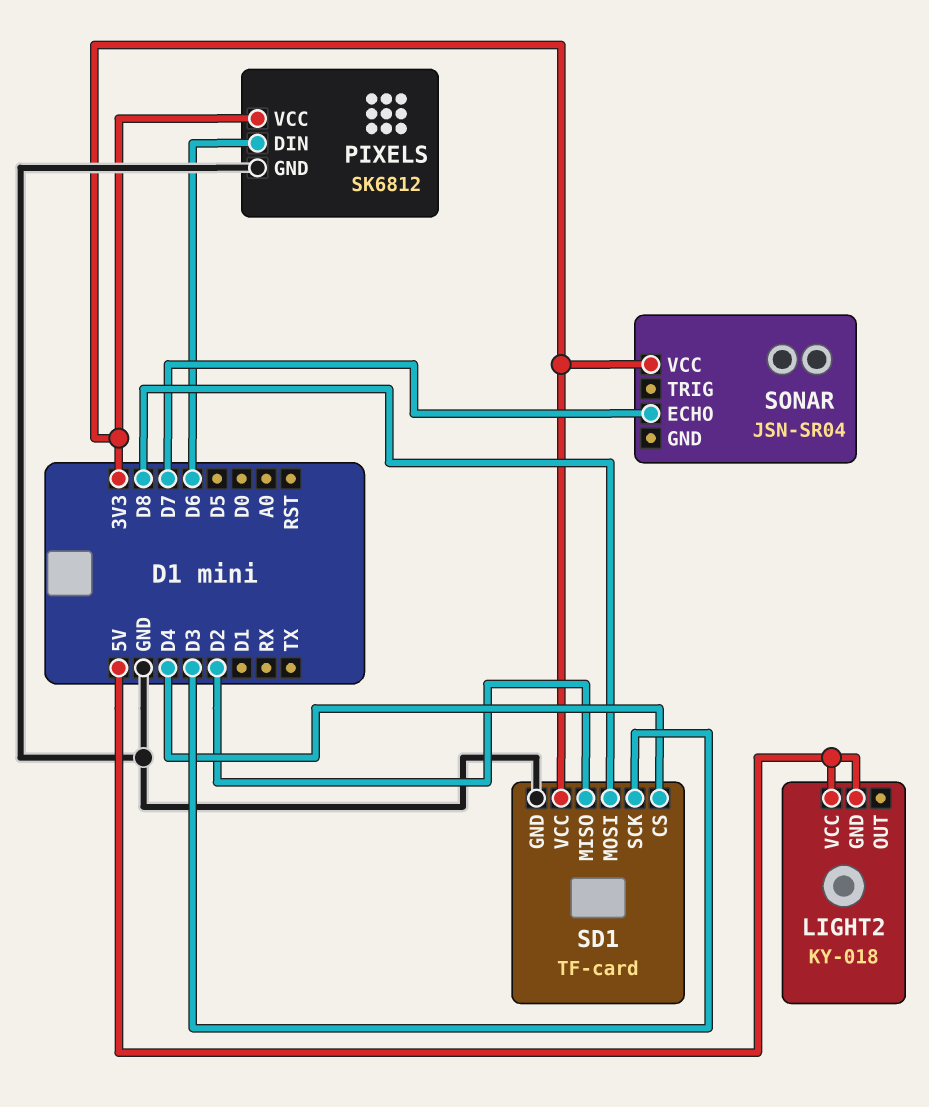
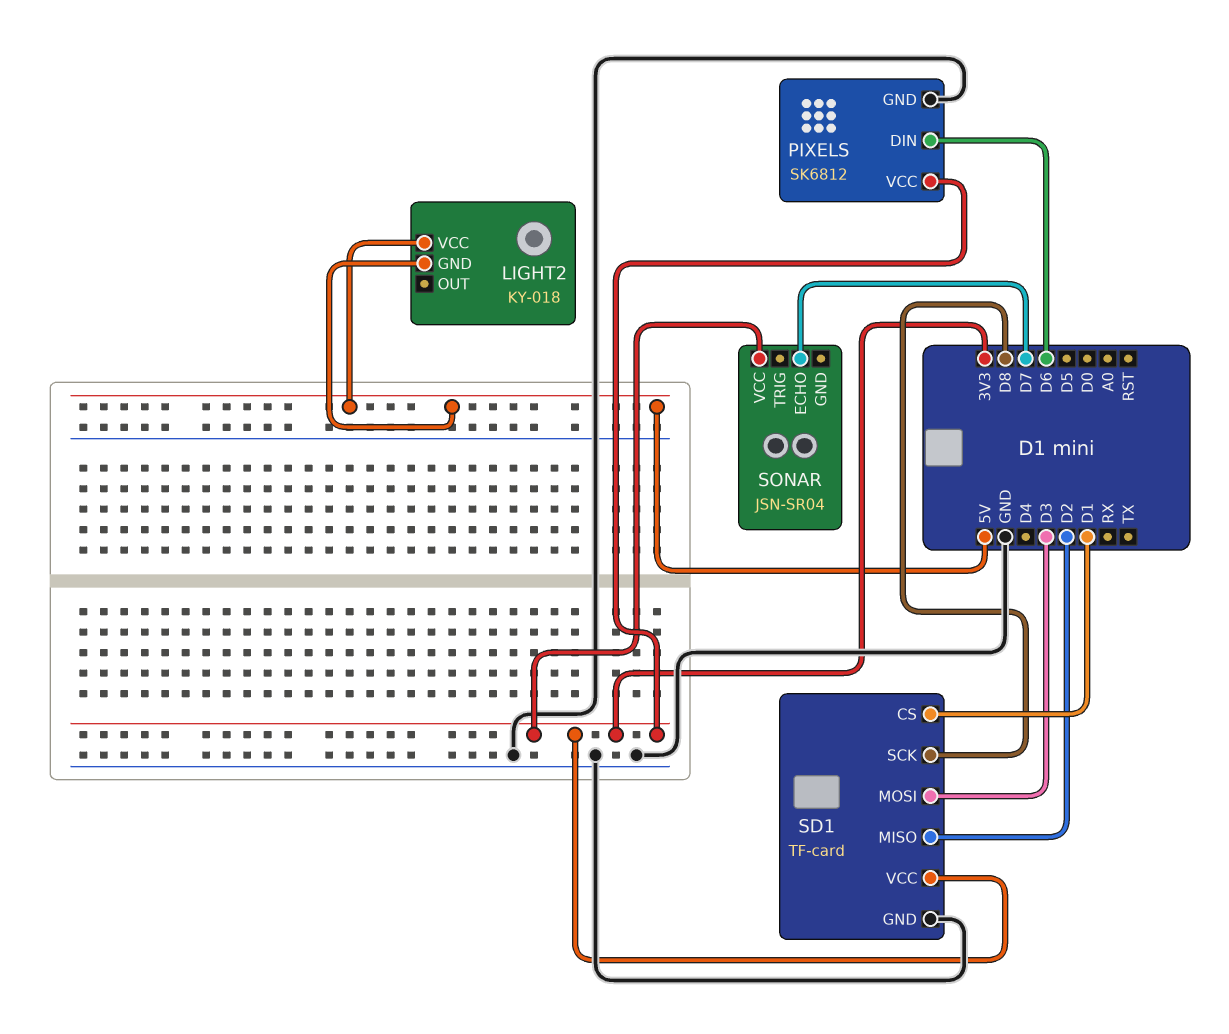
SD1 pin CS: D4 -> D1
SD1 pin MOSI: D8 -> D3
SD1 pin SCK: D3 -> D8

